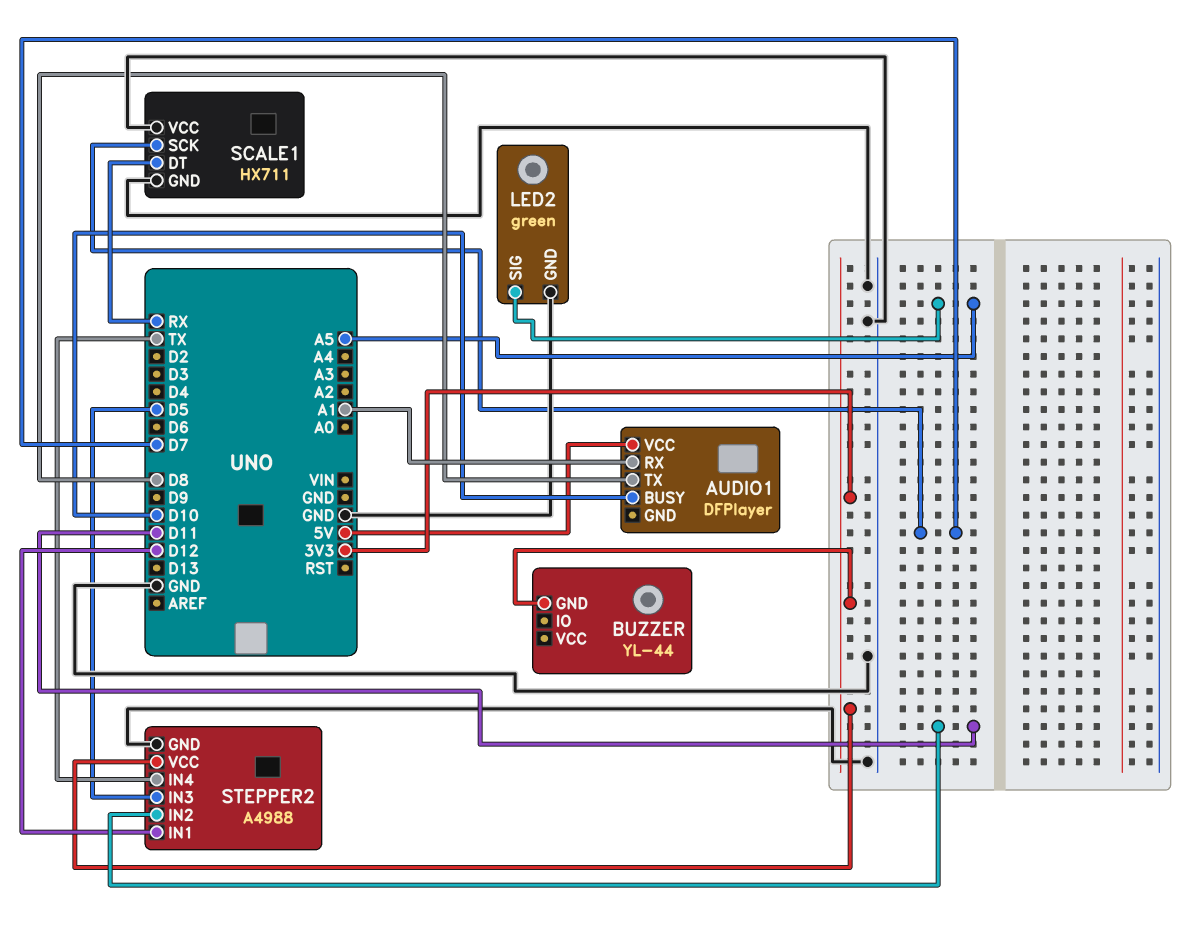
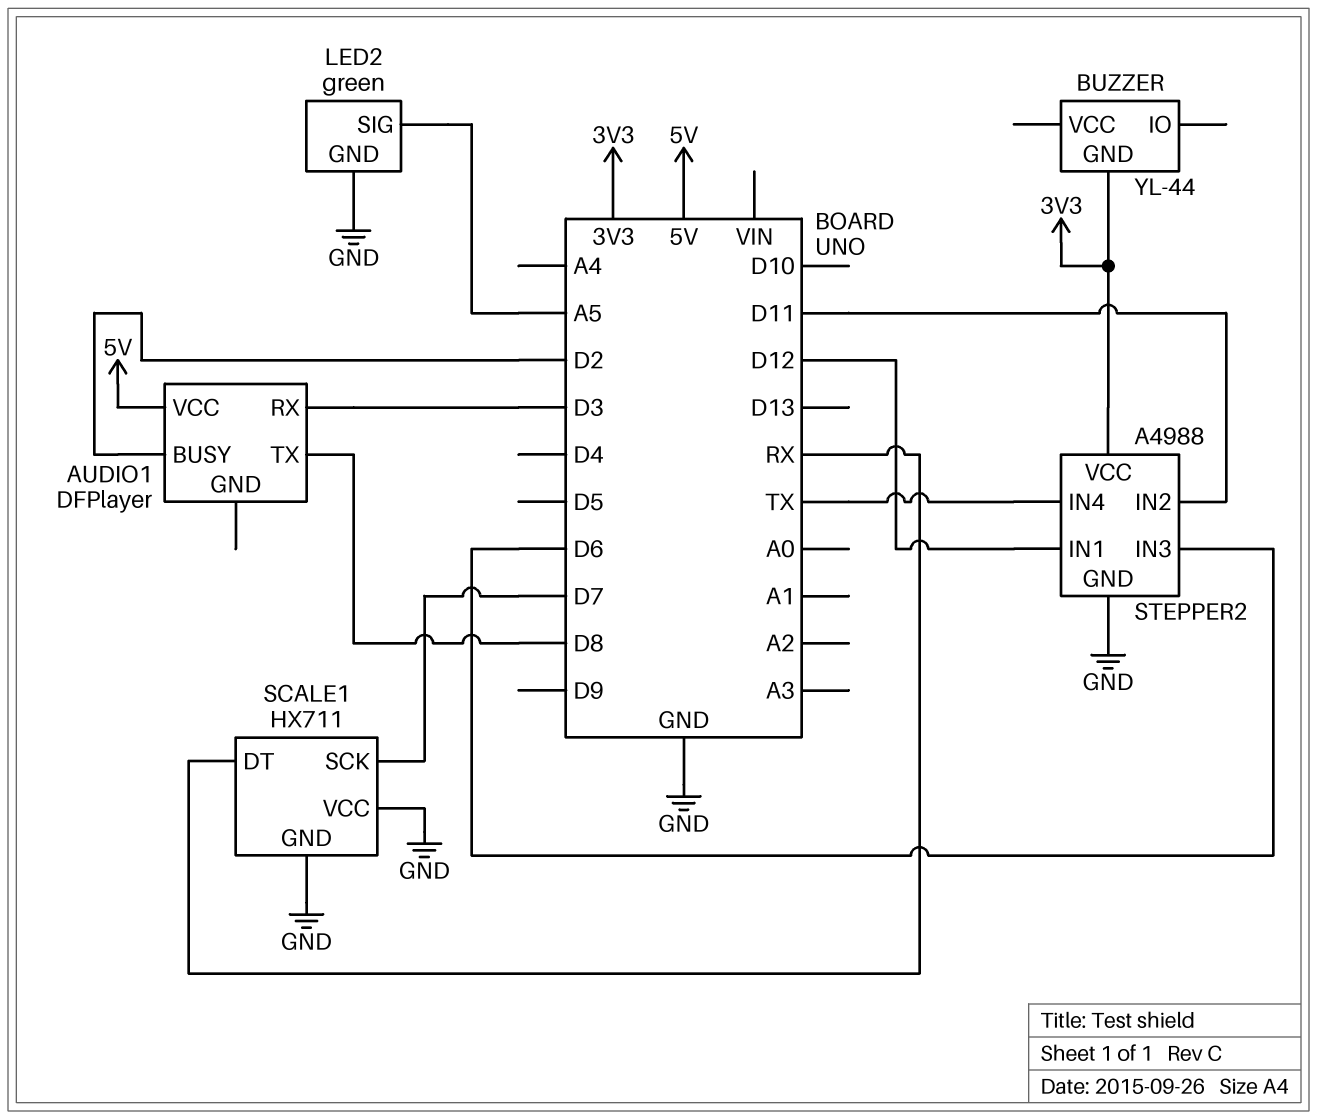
AUDIO1 pin BUSY: D10 -> D2
AUDIO1 pin RX: A1 -> D3
STEPPER2 pin IN3: D5 -> D6

